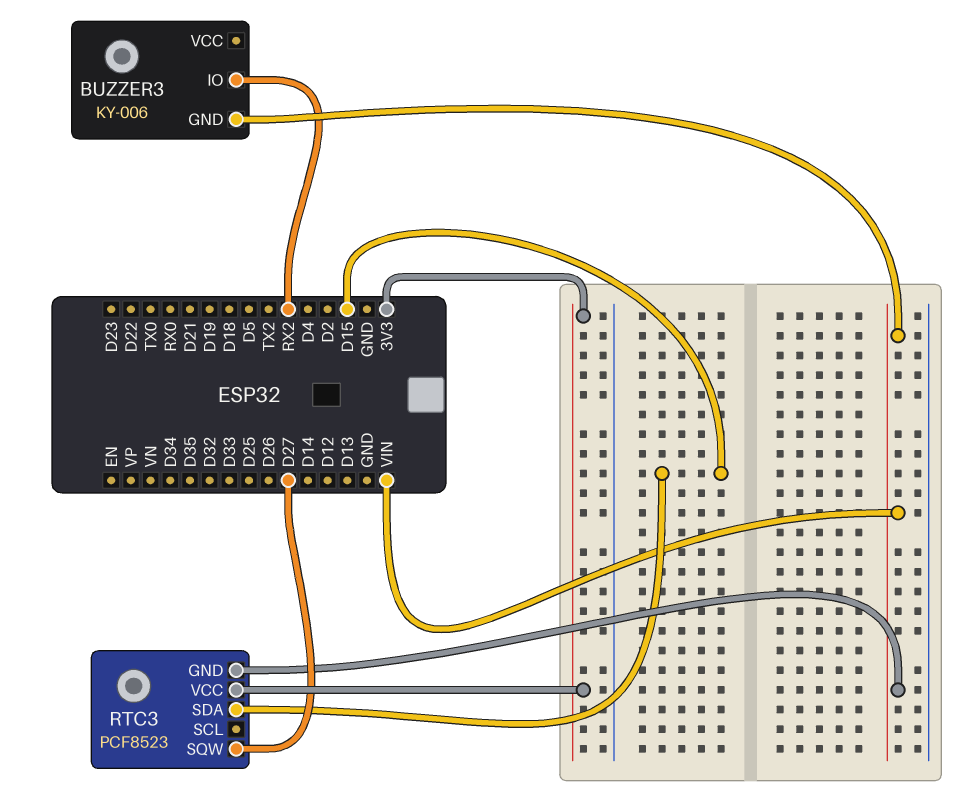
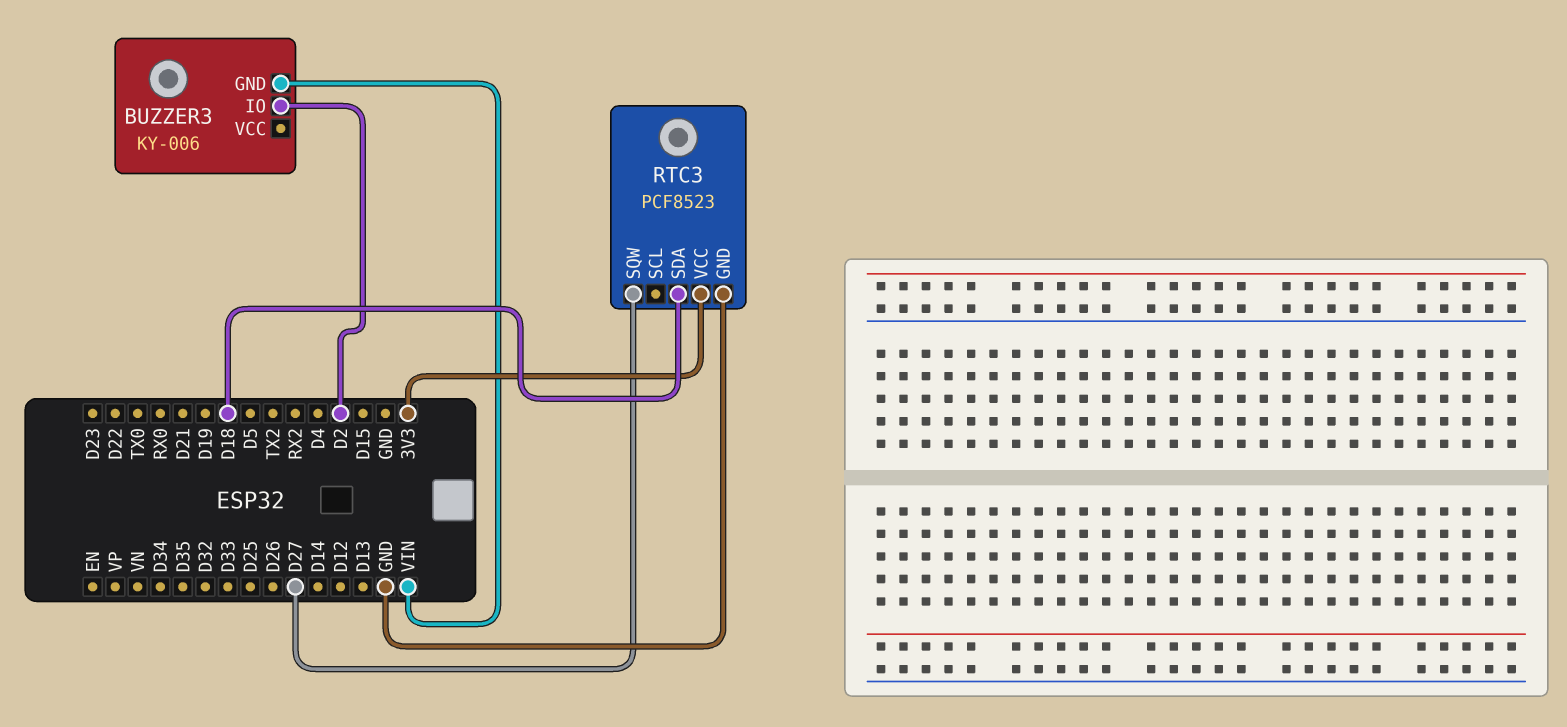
BUZZER3 pin IO: RX2 -> D2
RTC3 pin GND: VIN -> GND
RTC3 pin SDA: D15 -> D18

